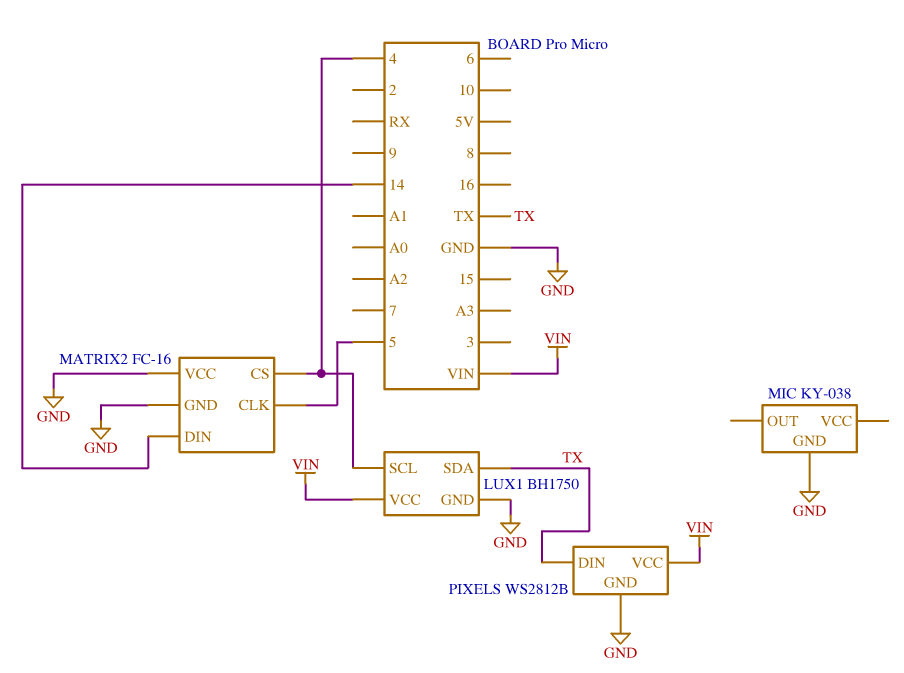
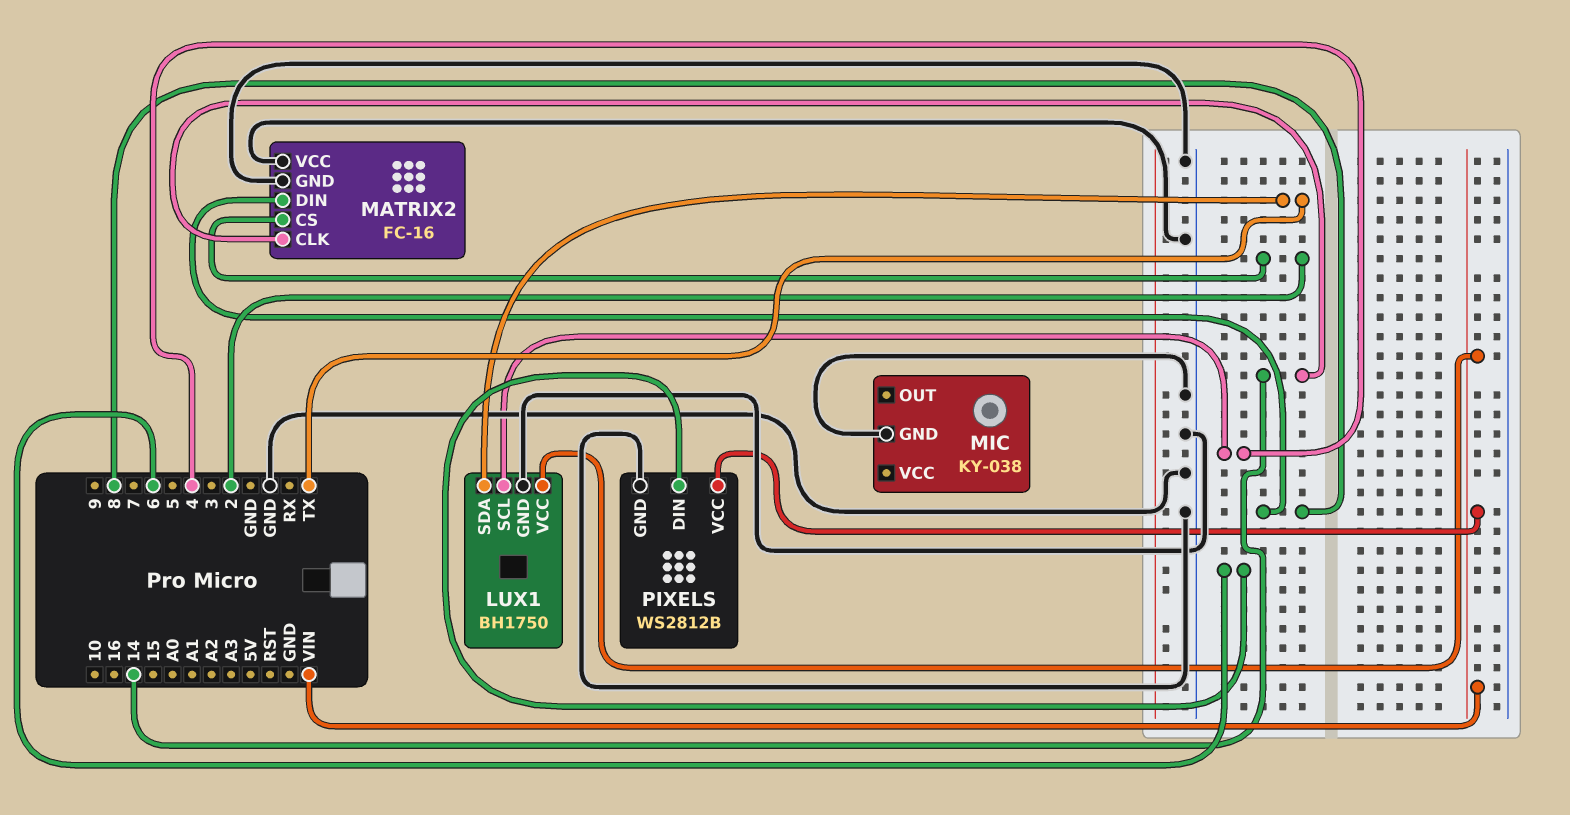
MATRIX2 pin CLK: 5 -> 14
MATRIX2 pin CS: 4 -> 2
MATRIX2 pin DIN: 14 -> 8
PIXELS pin DIN: TX -> 6

